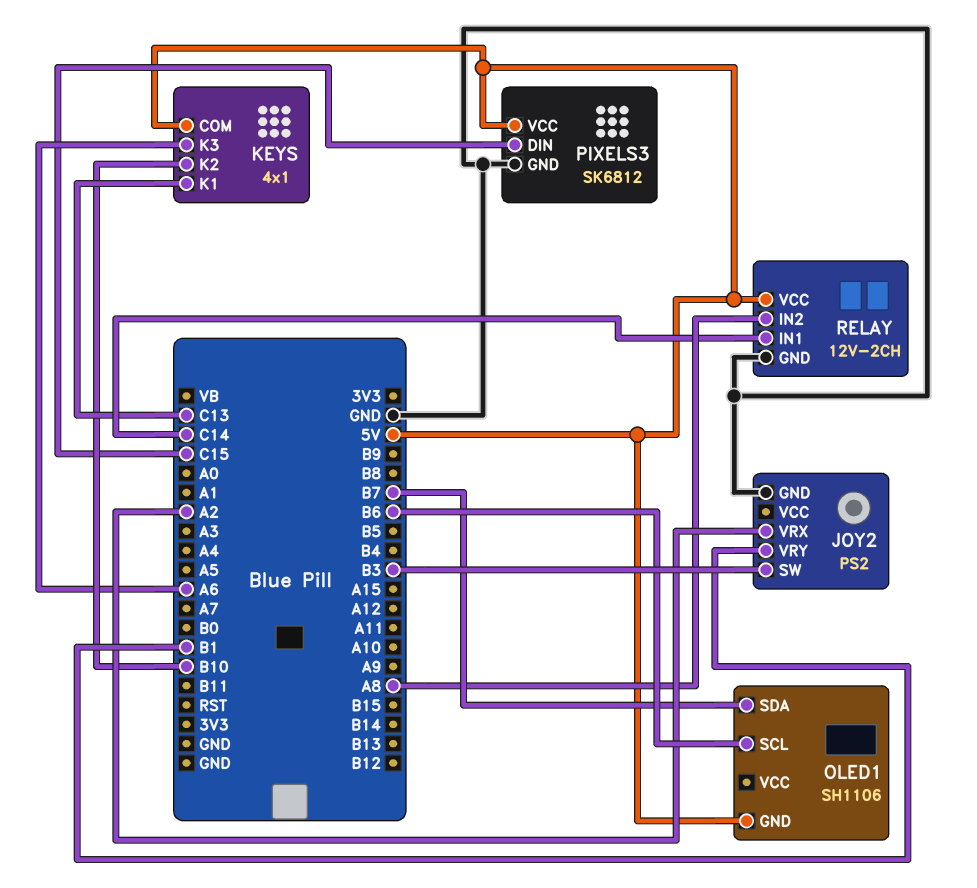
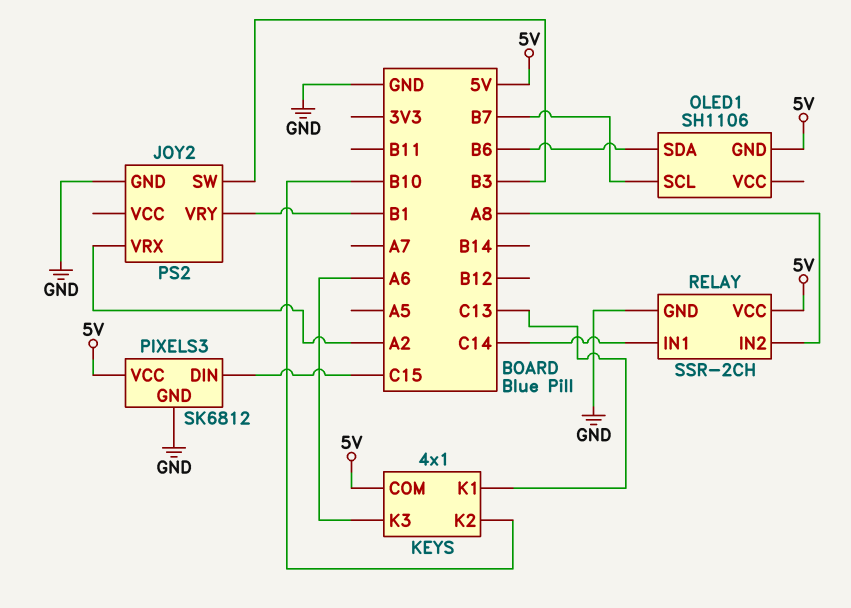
OLED1 pin SCL: B6 -> B7
OLED1 pin SDA: B7 -> B6
RELAY: 12V-2CH -> SSR-2CH

